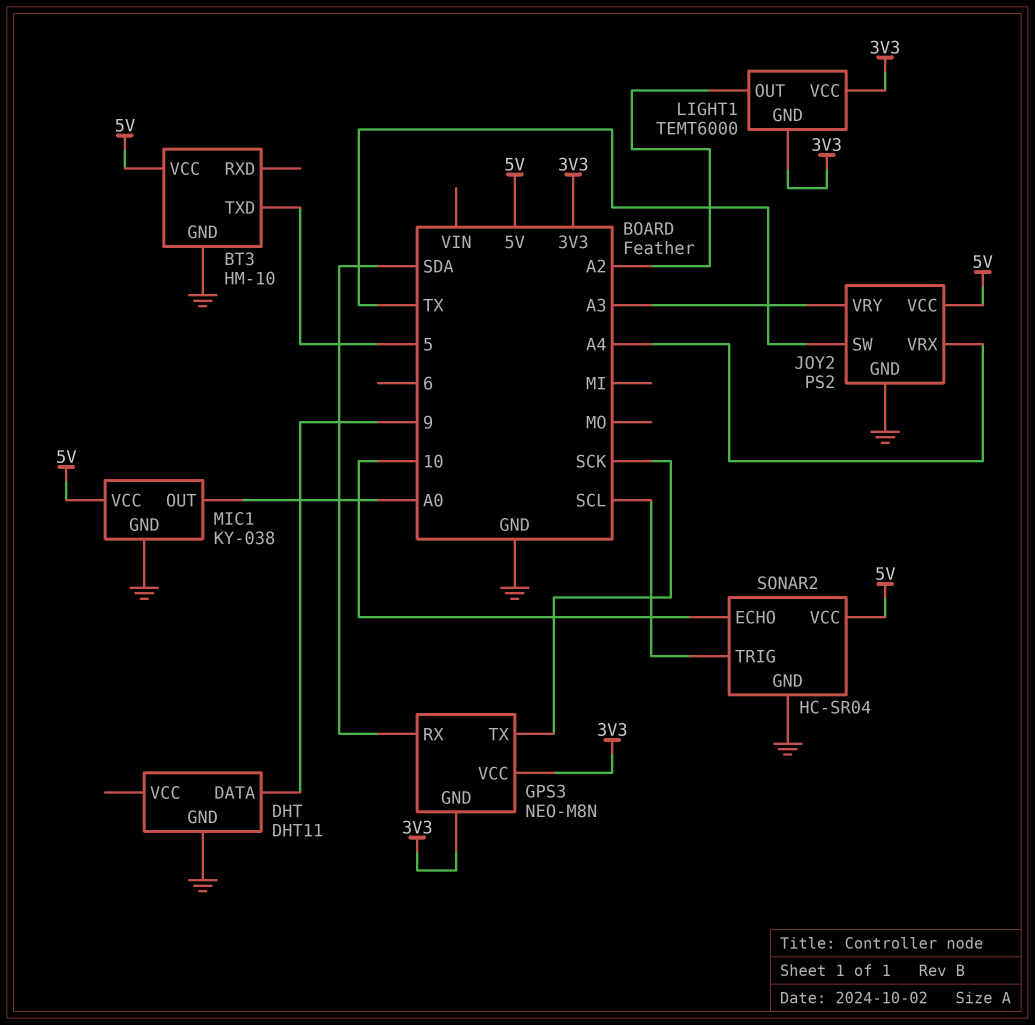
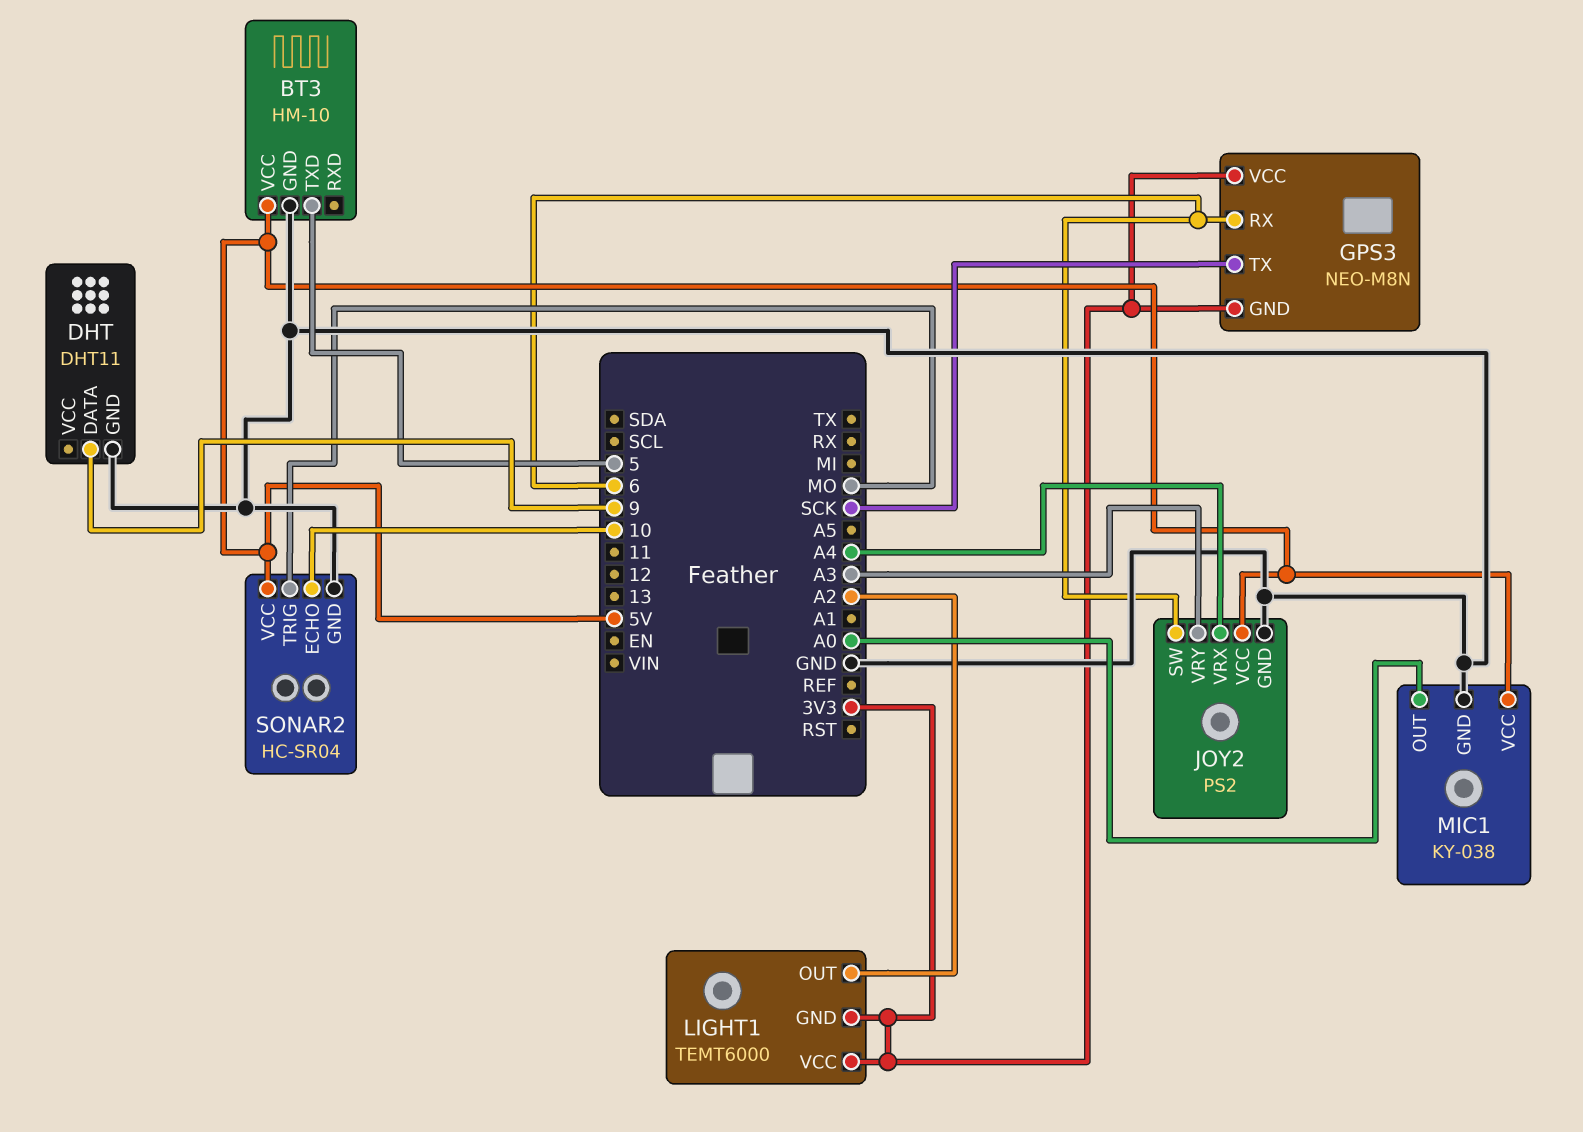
GPS3 pin RX: SDA -> 6
JOY2 pin SW: TX -> 6
SONAR2 pin TRIG: SCL -> MO

